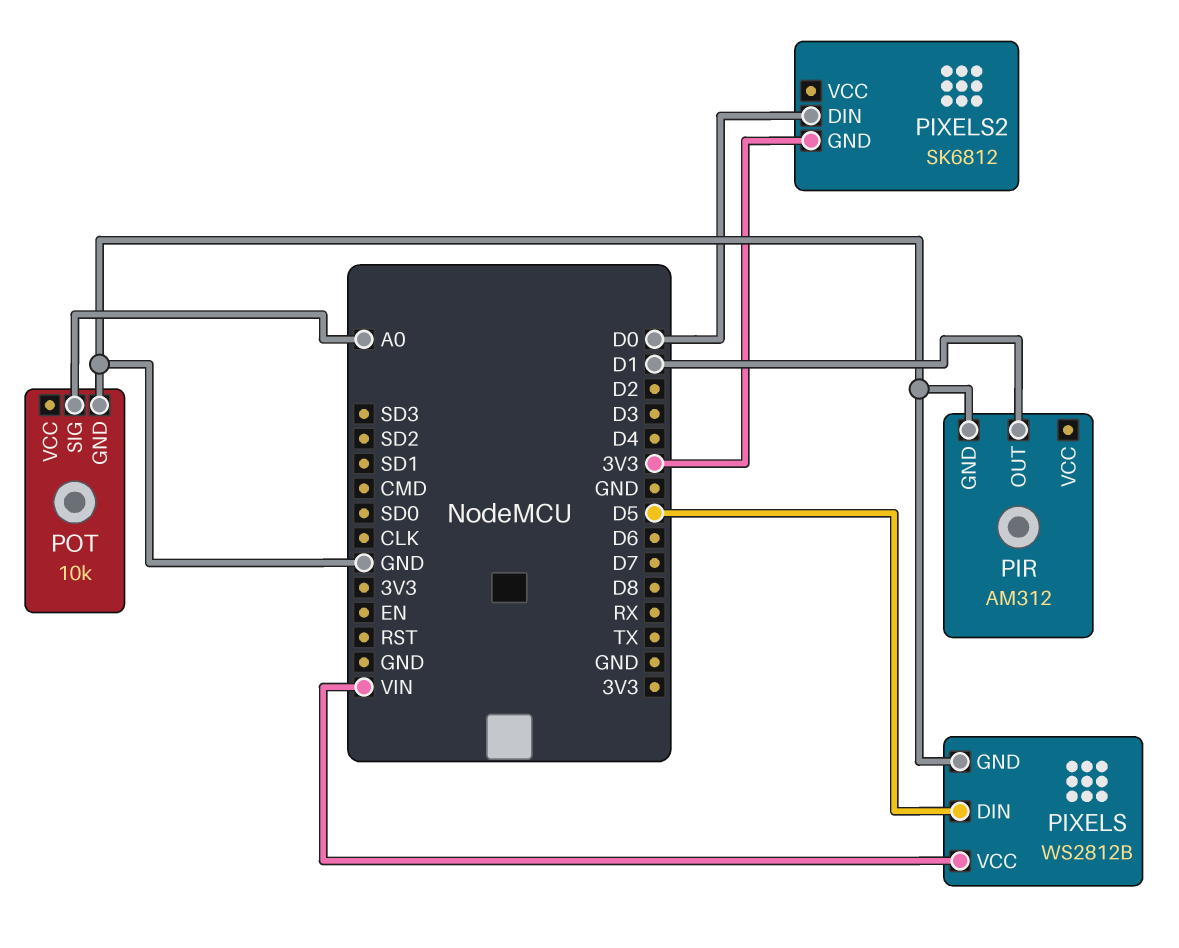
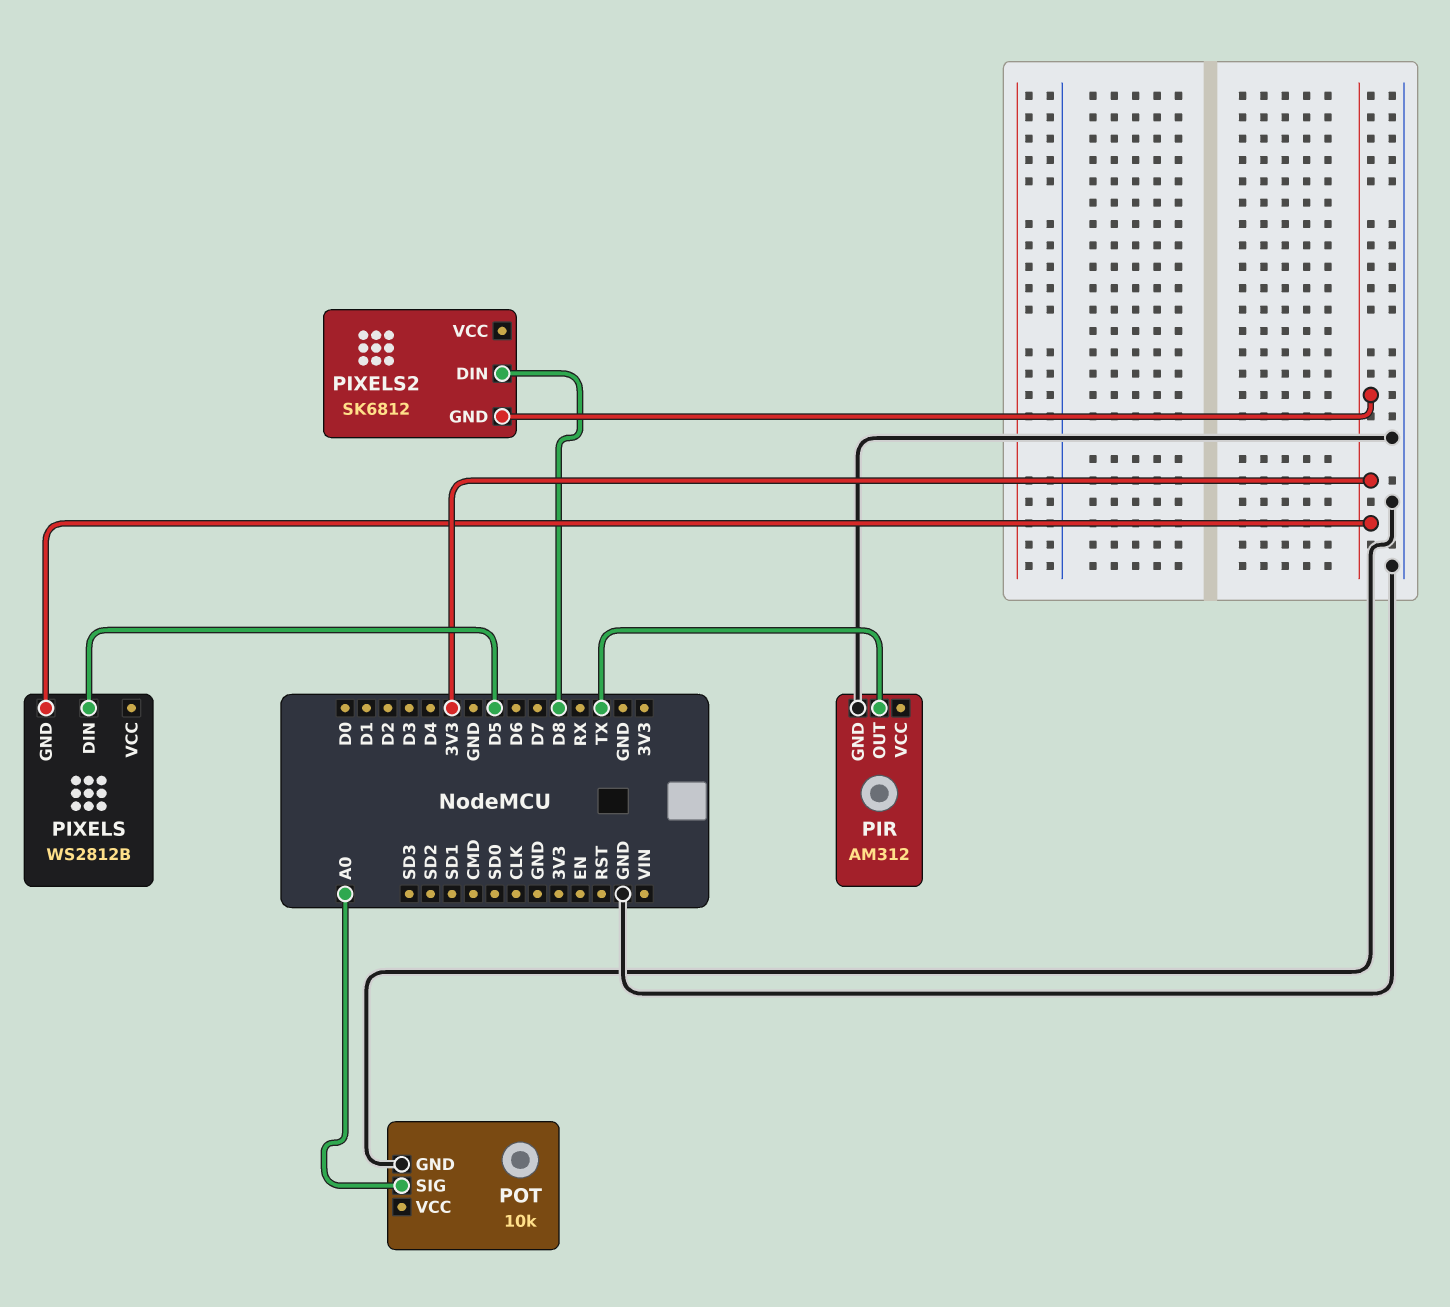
PIR pin OUT: D1 -> TX
PIXELS pin GND: GND -> 3V3
PIXELS pin VCC: VIN -> none
PIXELS2 pin DIN: D0 -> D8

